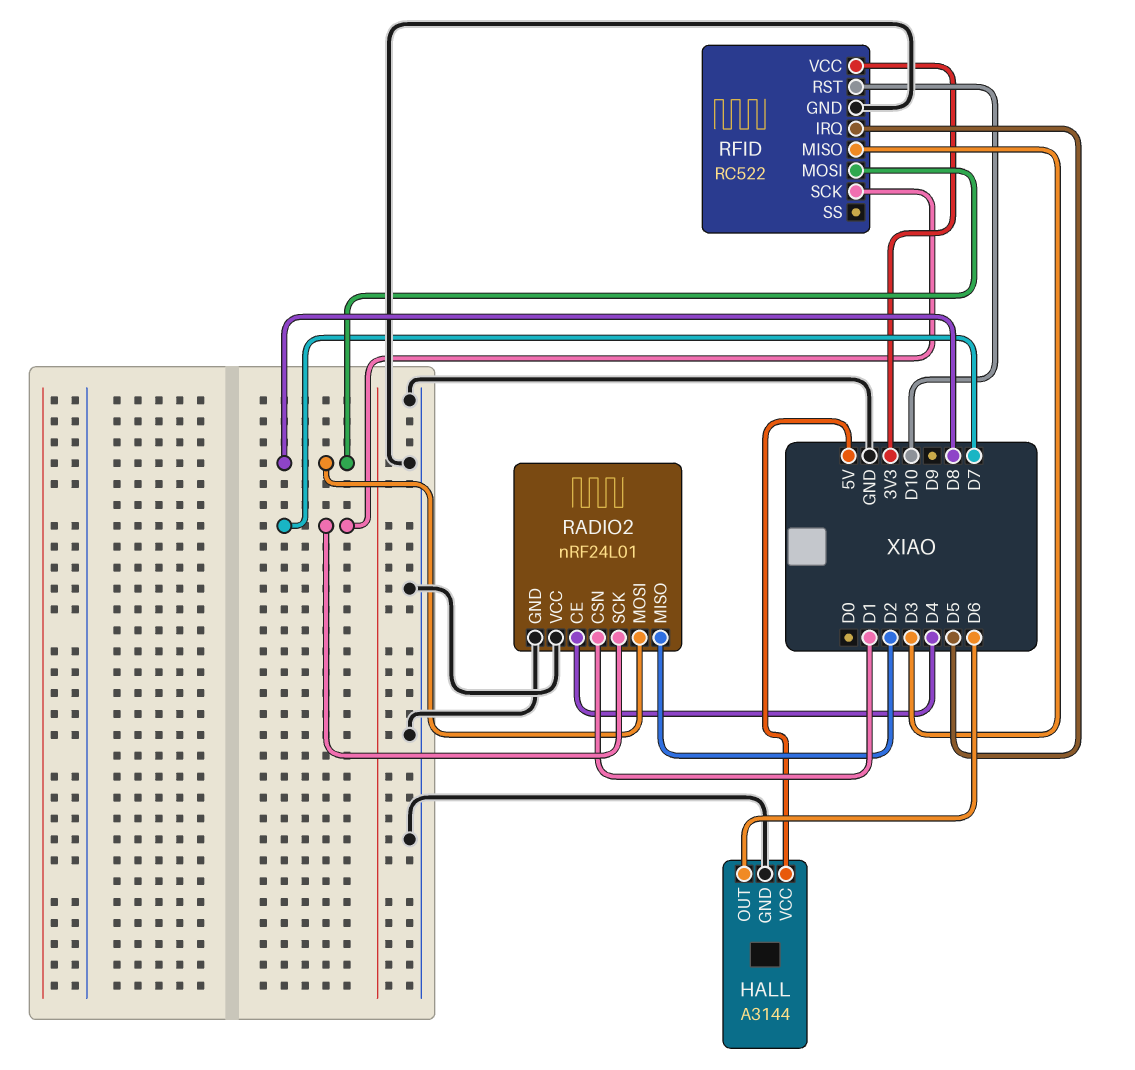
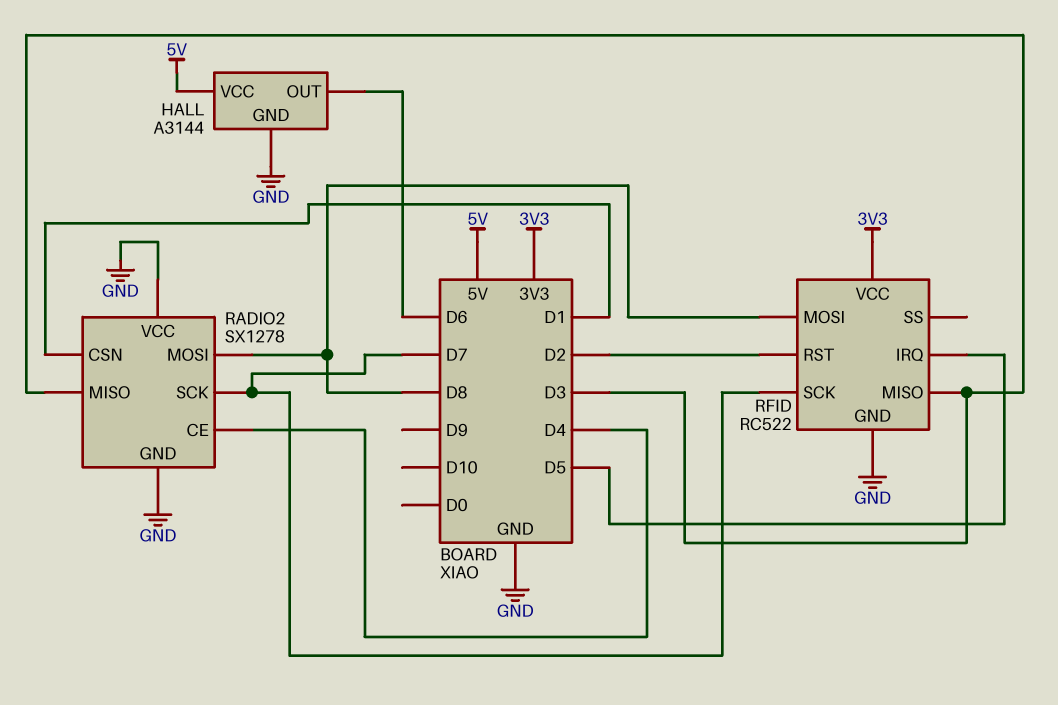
RADIO2: nRF24L01 -> SX1278
RADIO2 pin MISO: D2 -> D3
RFID pin RST: D10 -> D2

